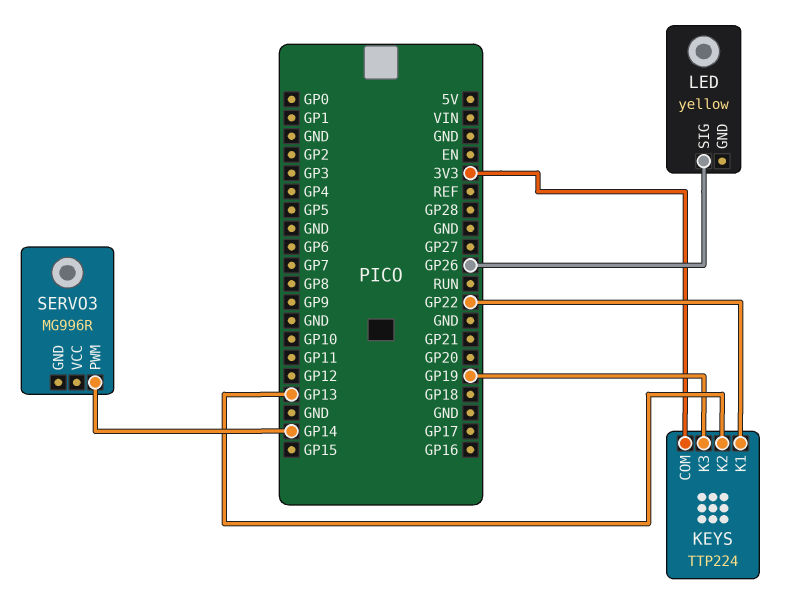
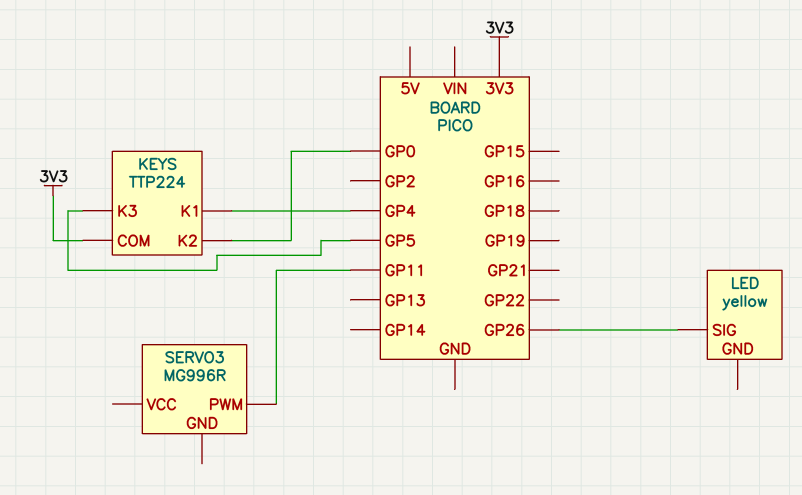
KEYS pin K1: GP22 -> GP4
KEYS pin K2: GP13 -> GP0
KEYS pin K3: GP19 -> GP5
SERVO3 pin PWM: GP14 -> GP11

